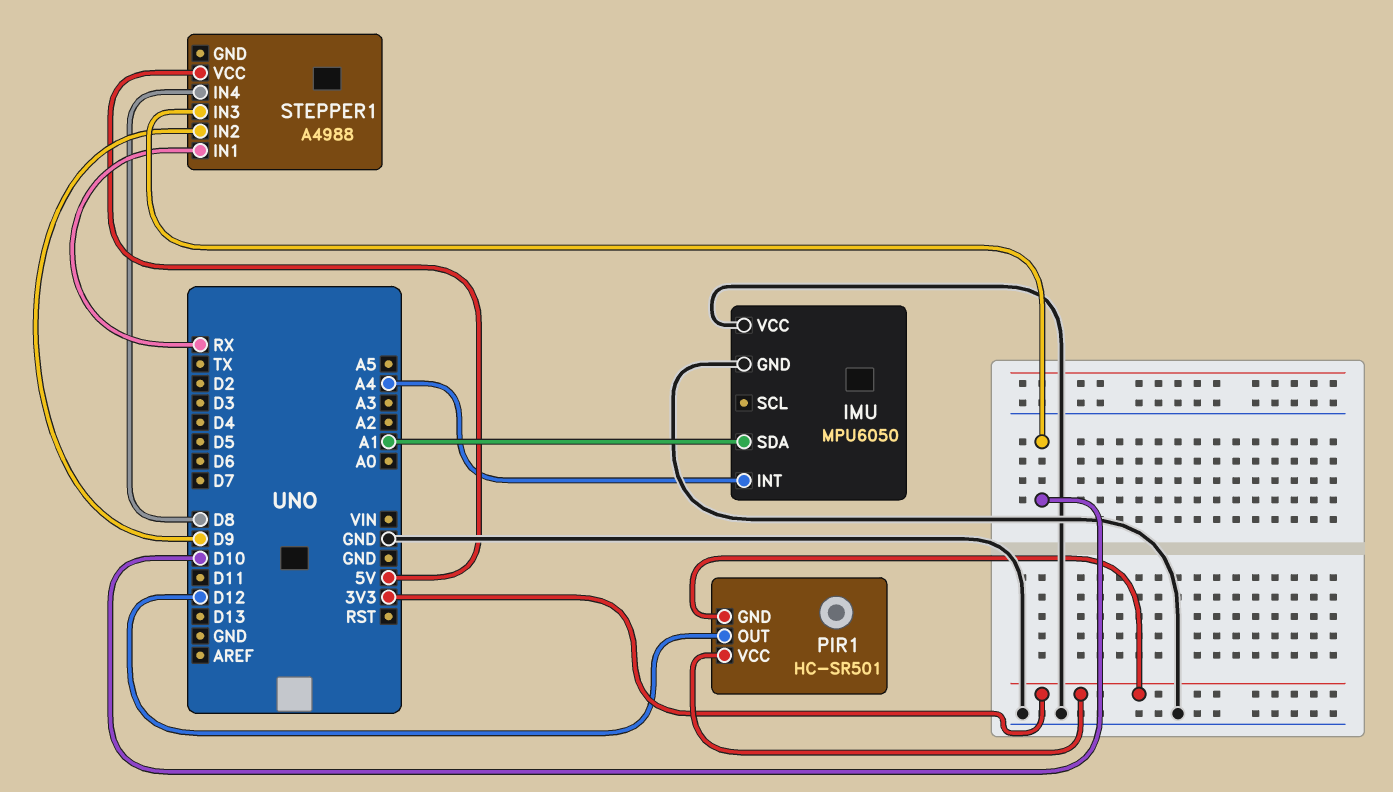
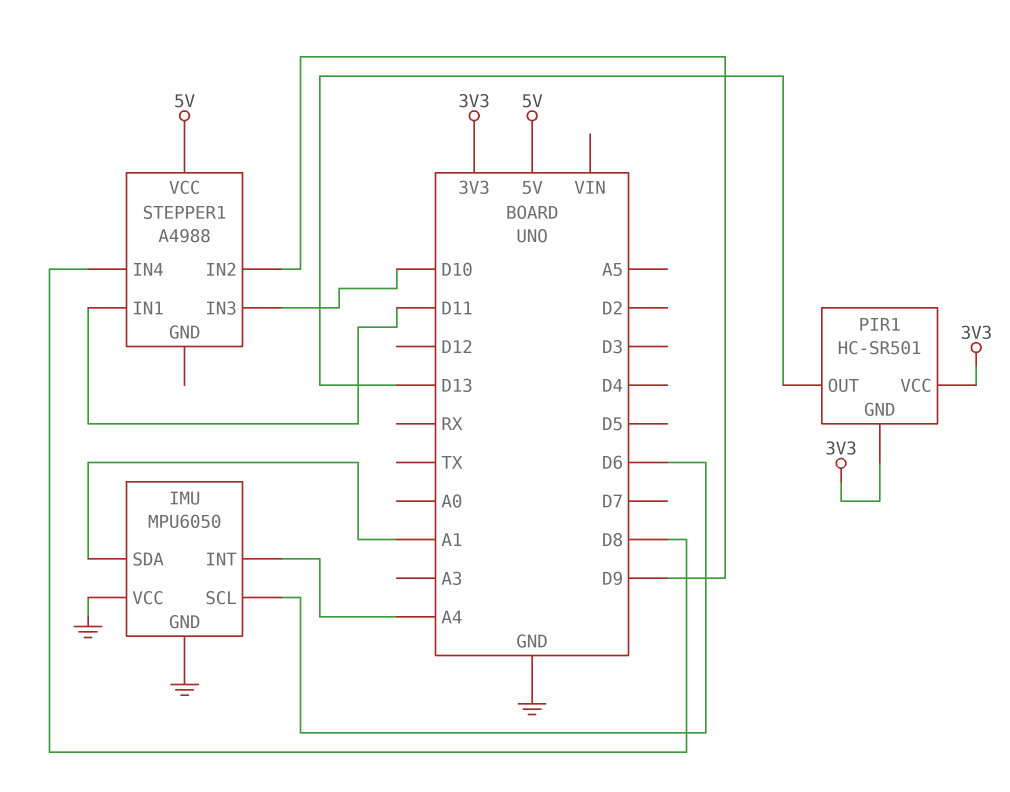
IMU pin SCL: none -> D6
PIR1 pin OUT: D12 -> D13
STEPPER1 pin IN1: RX -> D11

